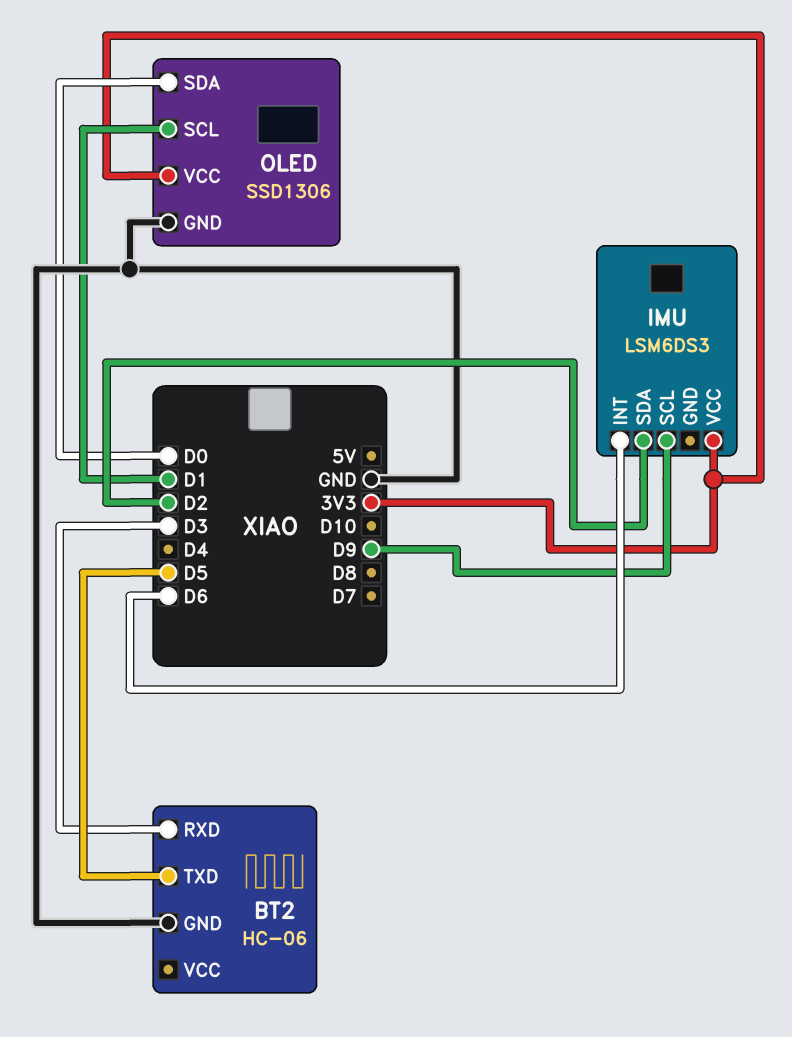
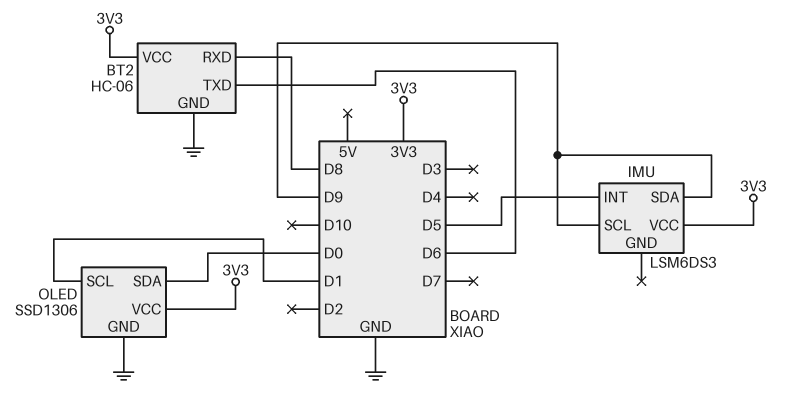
BT2 pin RXD: D3 -> D8
BT2 pin TXD: D5 -> D6
BT2 pin VCC: none -> 3V3
IMU pin INT: D6 -> D5
IMU pin SDA: D2 -> D9

